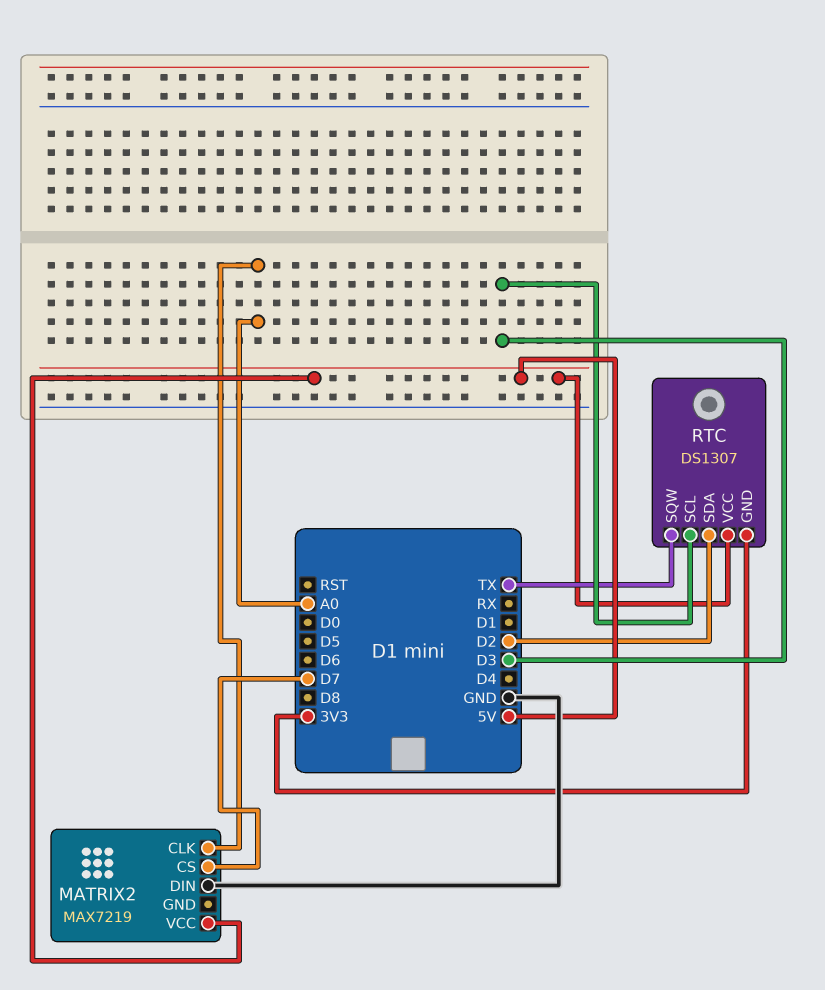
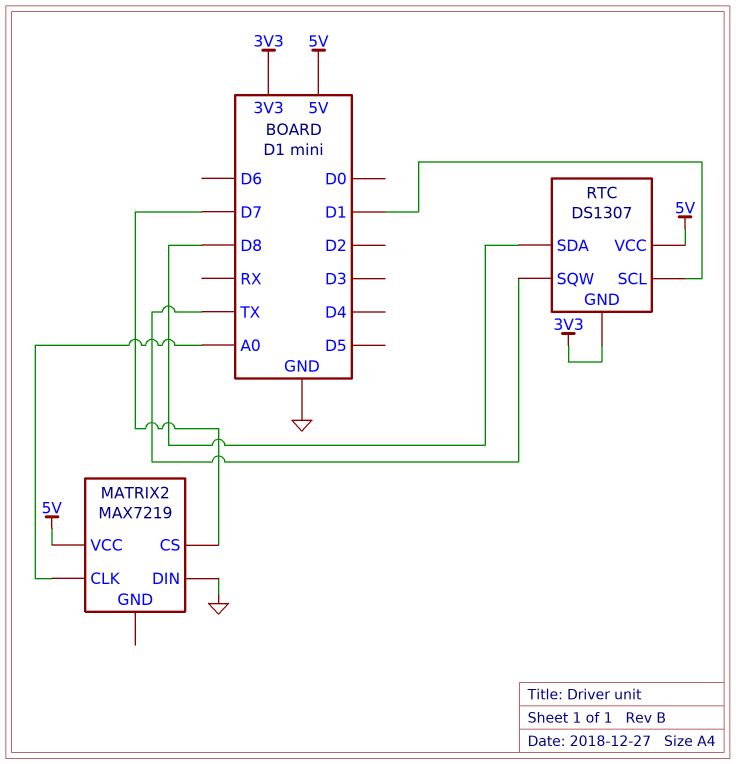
RTC pin SCL: D3 -> D1
RTC pin SDA: D2 -> D8

